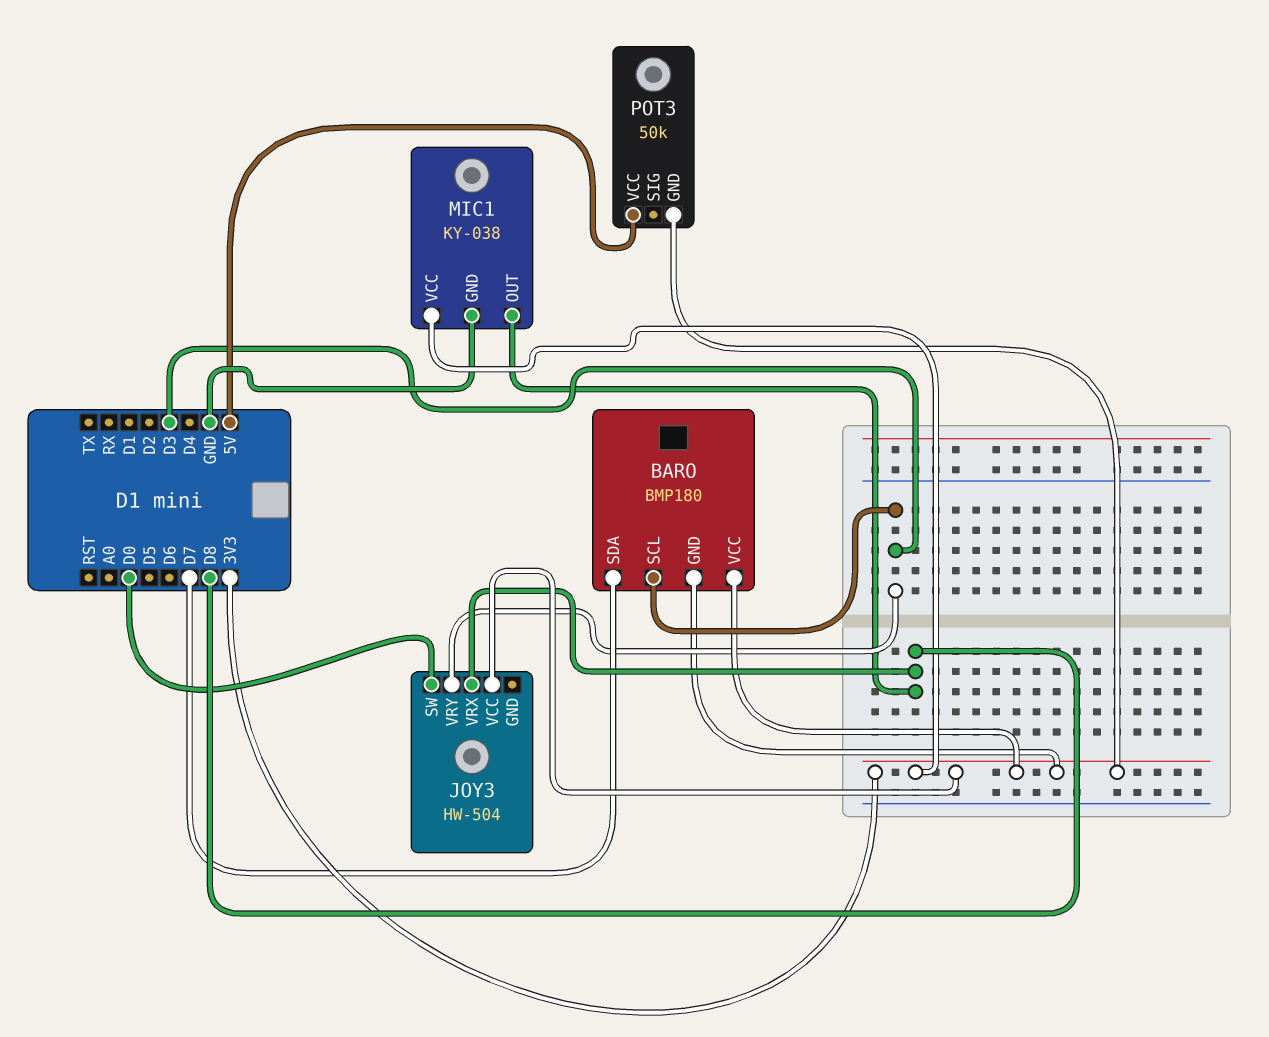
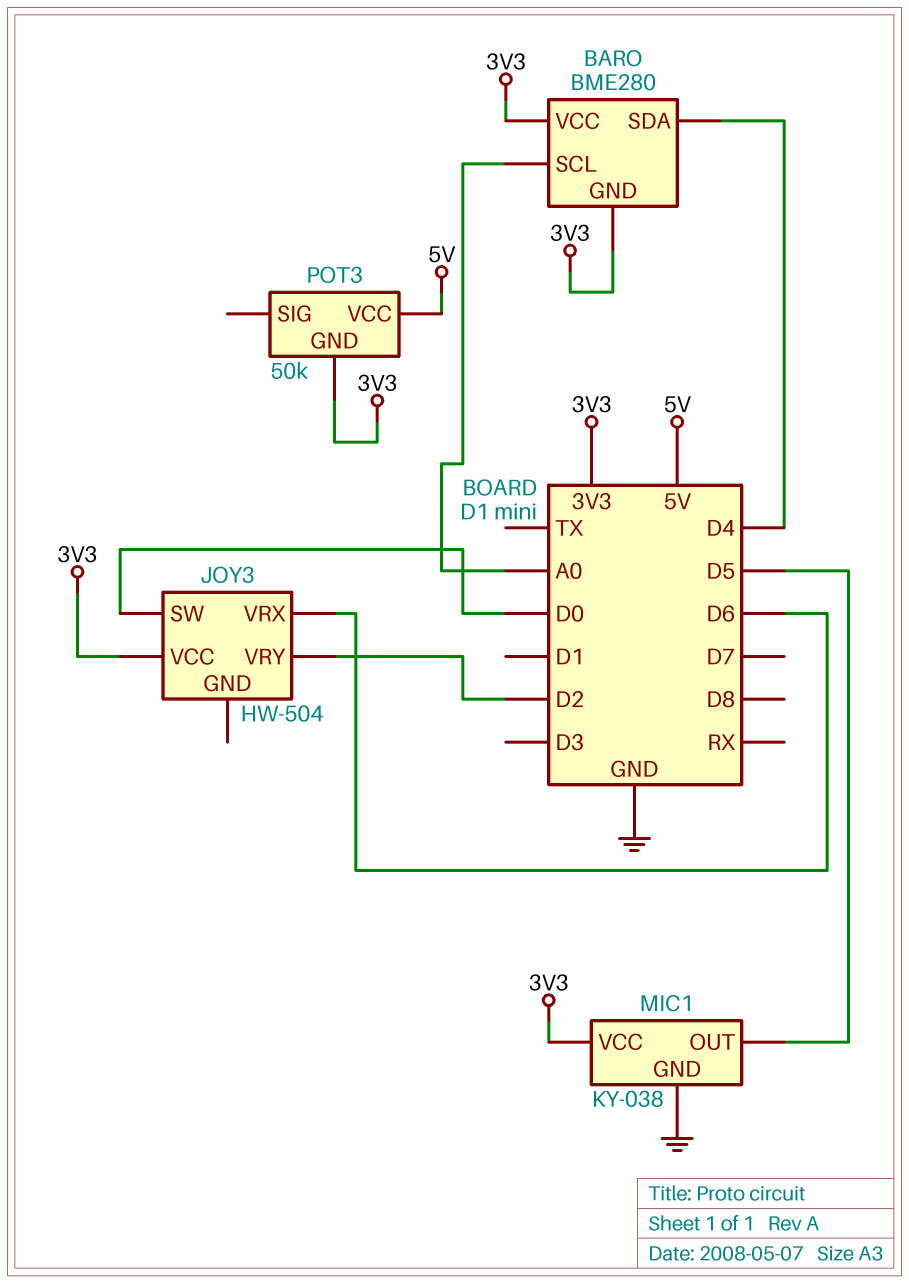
BARO: BMP180 -> BME280
BARO pin SCL: D3 -> A0
BARO pin SDA: D7 -> D4
JOY3 pin VRX: D8 -> D6
JOY3 pin VRY: D3 -> D2
MIC1 pin OUT: D8 -> D5

